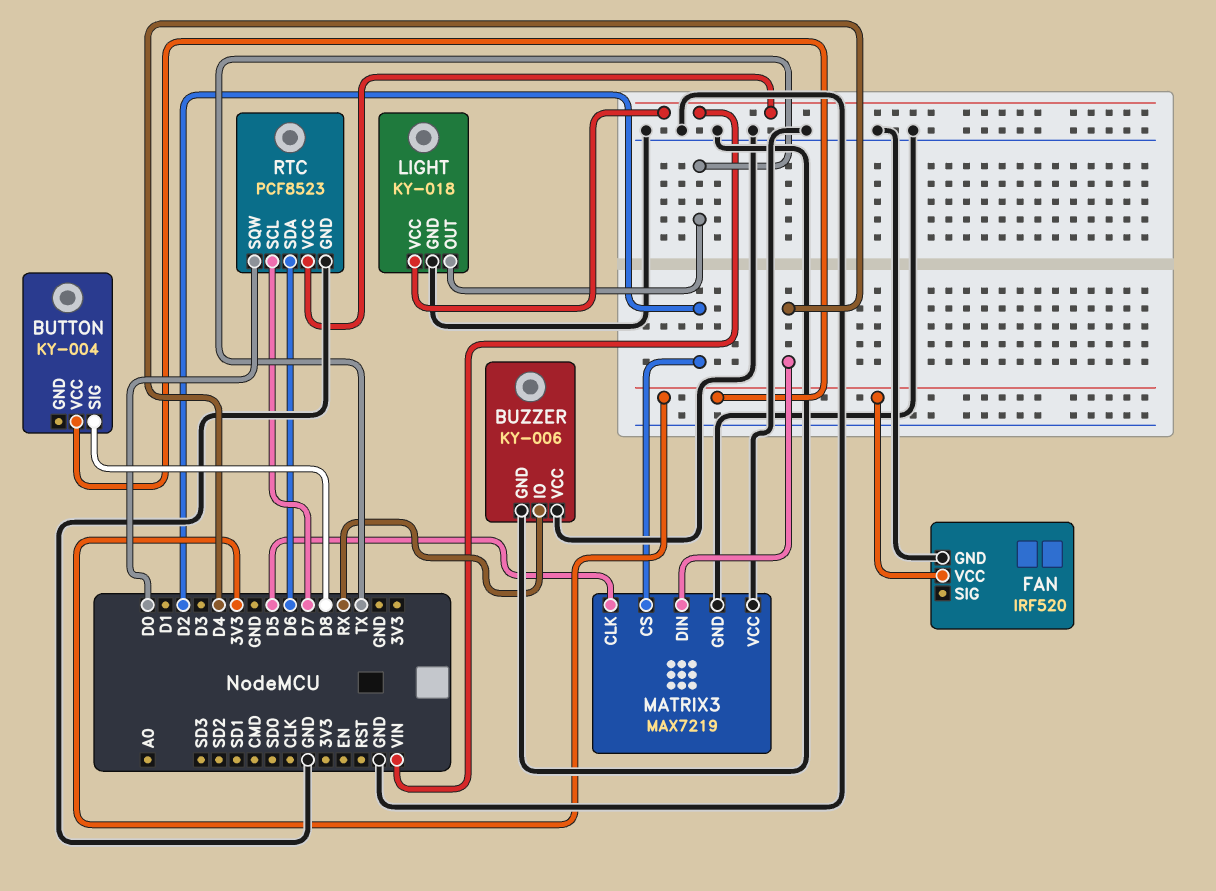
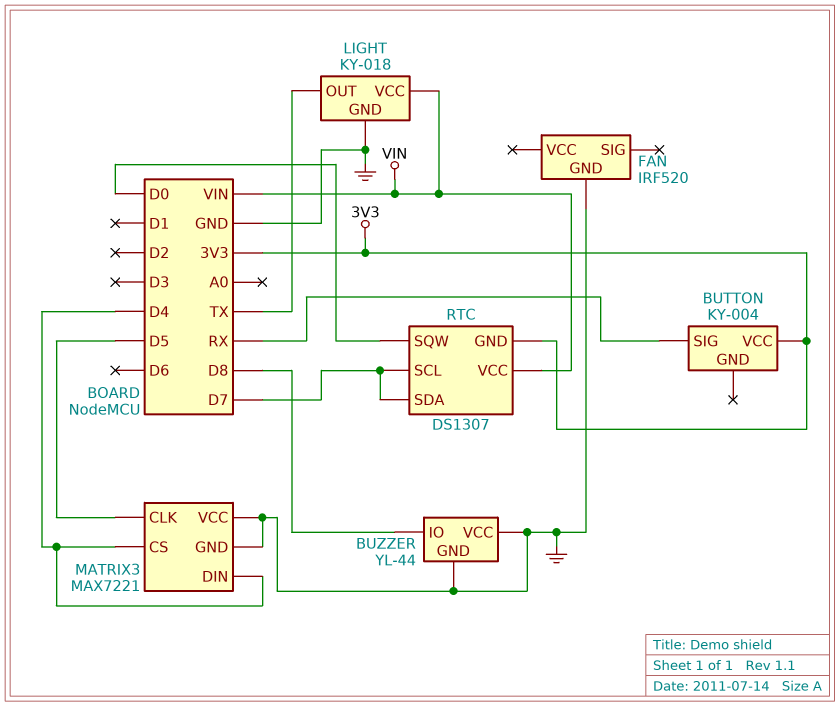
BUTTON pin SIG: D8 -> RX
BUZZER: KY-006 -> YL-44
BUZZER pin IO: RX -> D8
FAN pin VCC: 3V3 -> none
MATRIX3: MAX7219 -> MAX7221
MATRIX3 pin CS: D2 -> D4
RTC: PCF8523 -> DS1307
RTC pin GND: GND -> 3V3
RTC pin SDA: D6 -> D7

